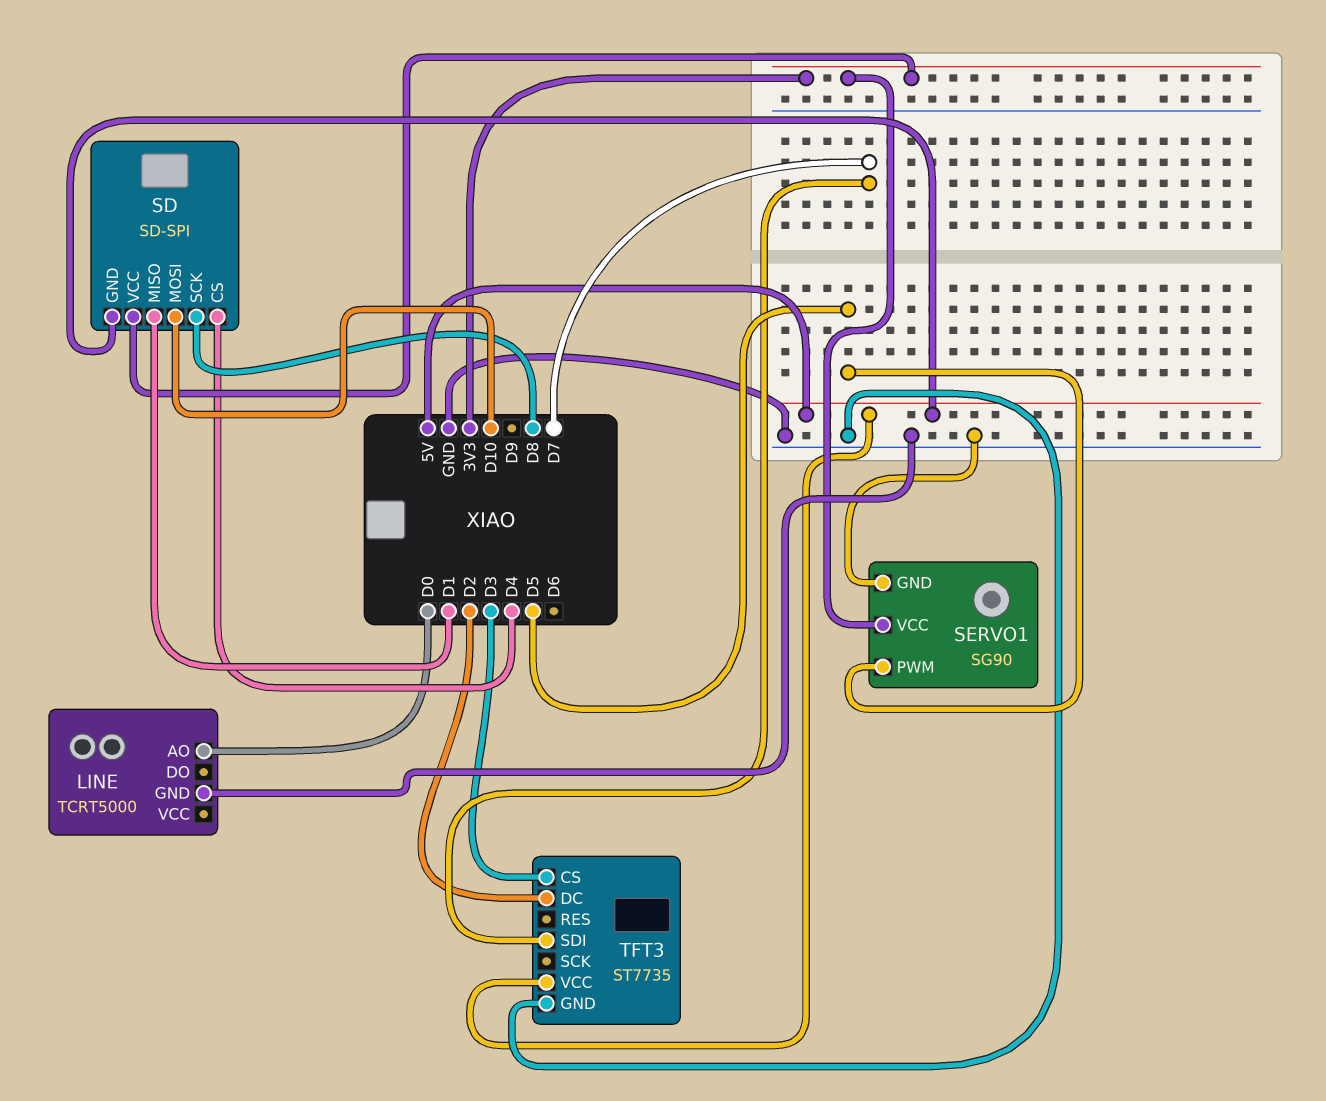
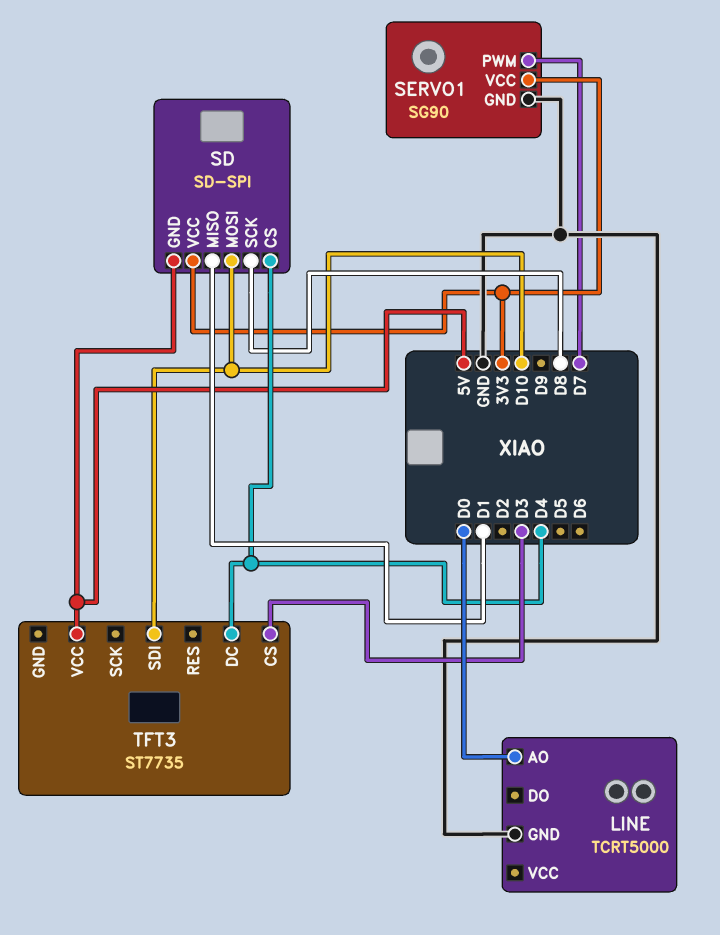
SERVO1 pin PWM: D5 -> D7
TFT3 pin DC: D2 -> D4
TFT3 pin GND: GND -> none
TFT3 pin SDI: D7 -> D10

